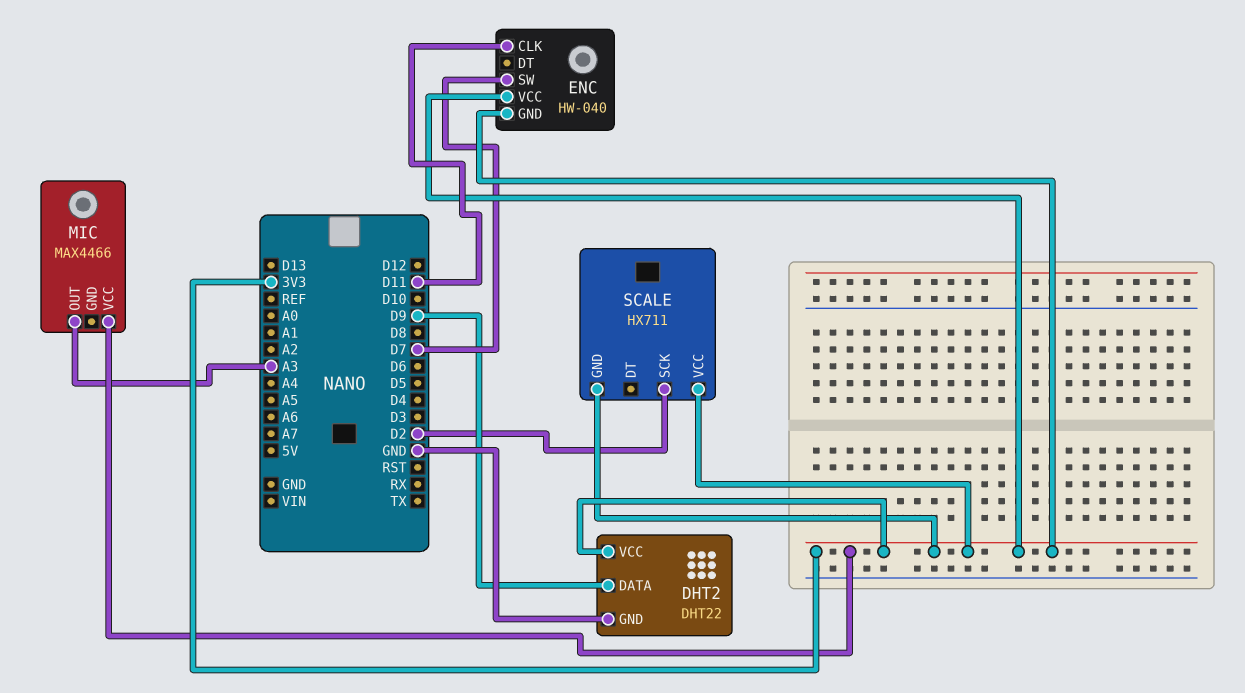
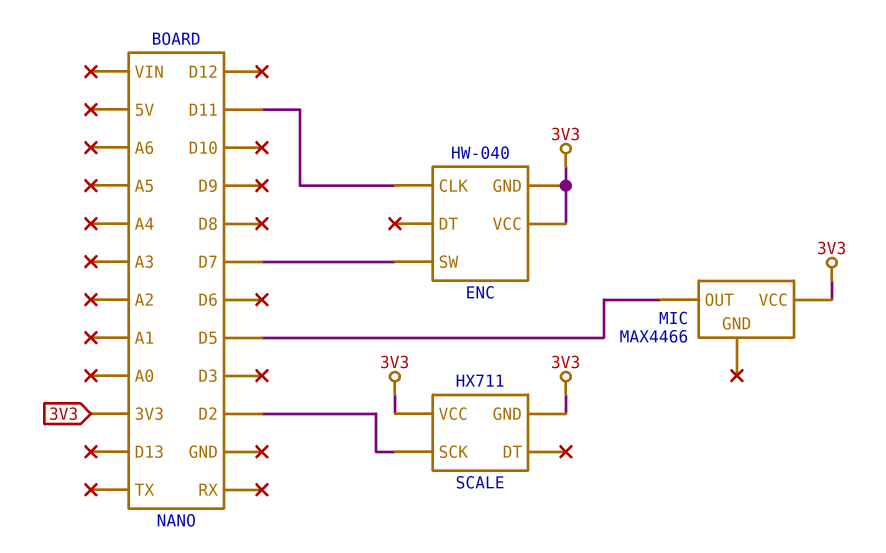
DHT2: DHT22 -> none
DHT2 pin DATA: D9 -> none
DHT2 pin GND: GND -> none
DHT2 pin VCC: 3V3 -> none
MIC pin OUT: A3 -> D5

